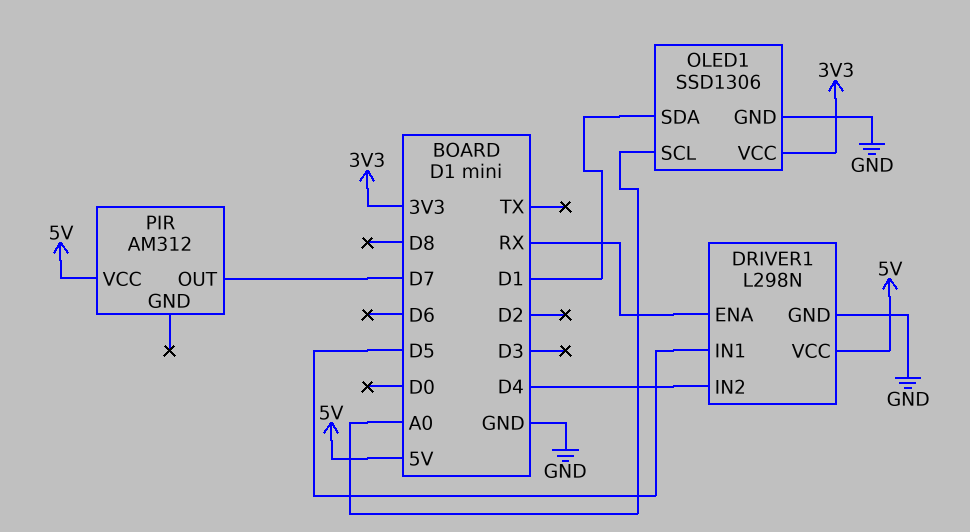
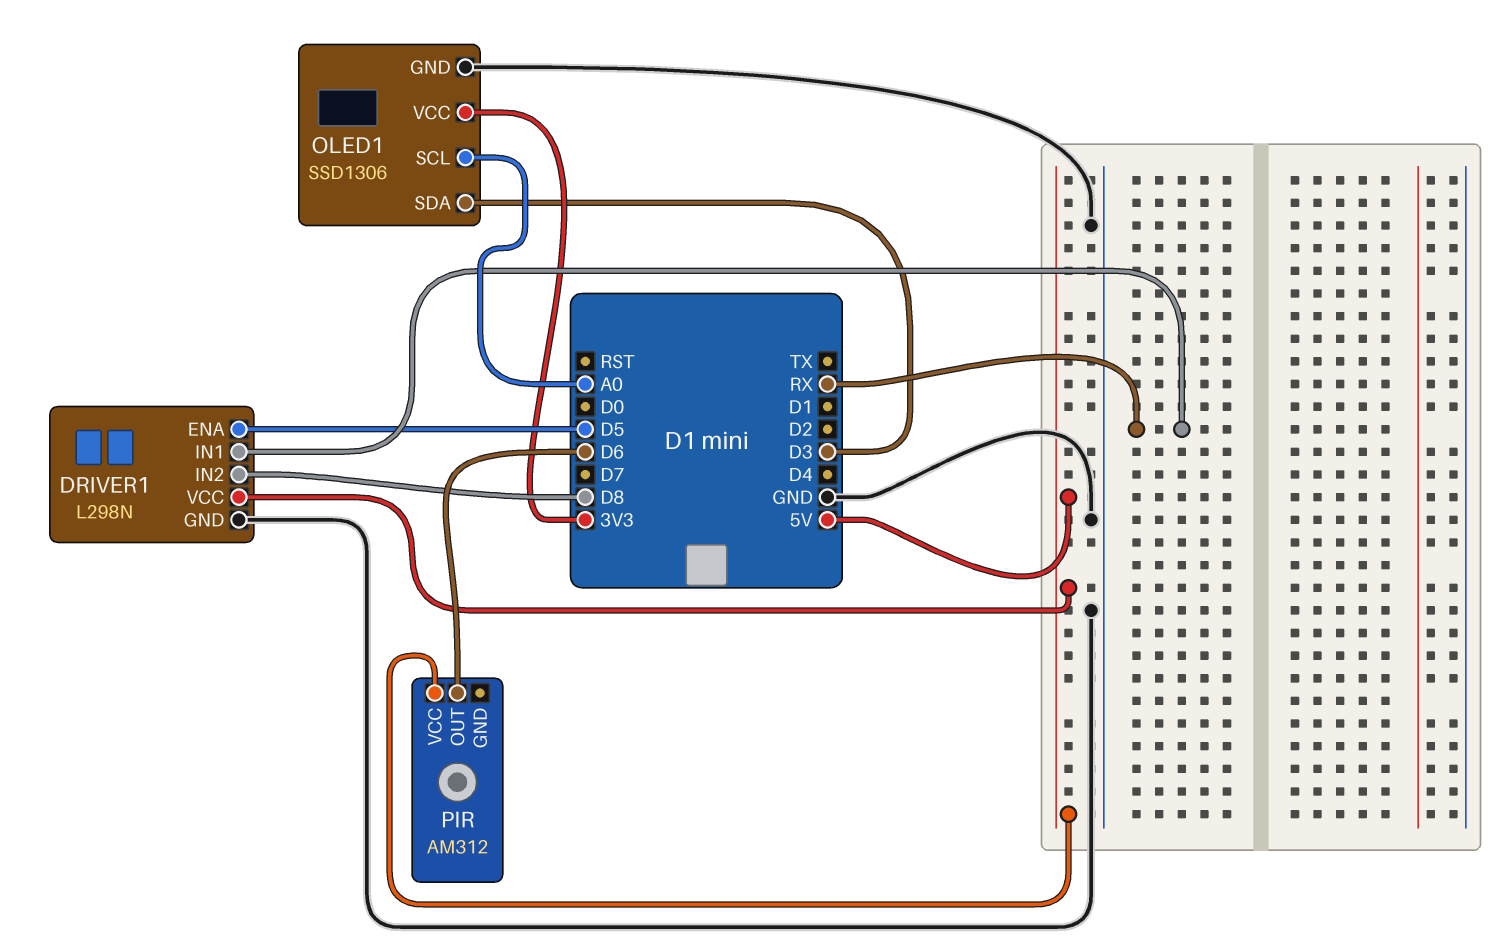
DRIVER1 pin ENA: RX -> D5
DRIVER1 pin IN1: D5 -> RX
DRIVER1 pin IN2: D4 -> D8
OLED1 pin SDA: D1 -> D3
PIR pin OUT: D7 -> D6

